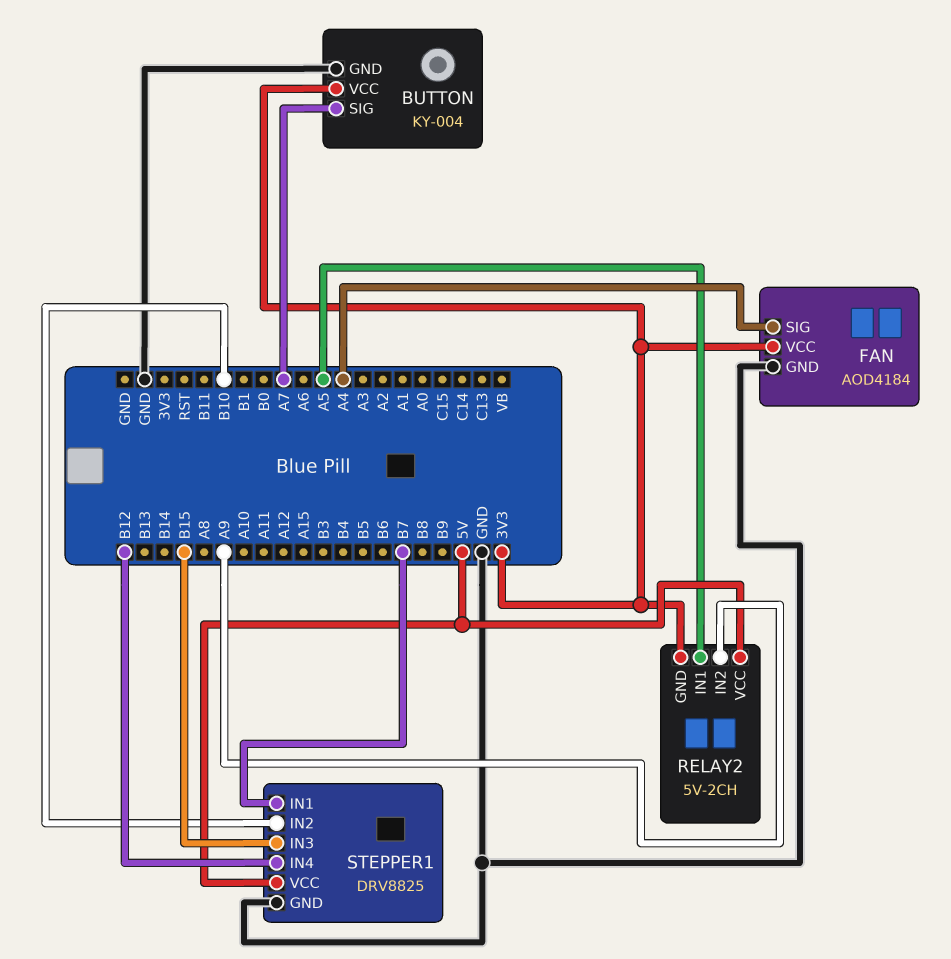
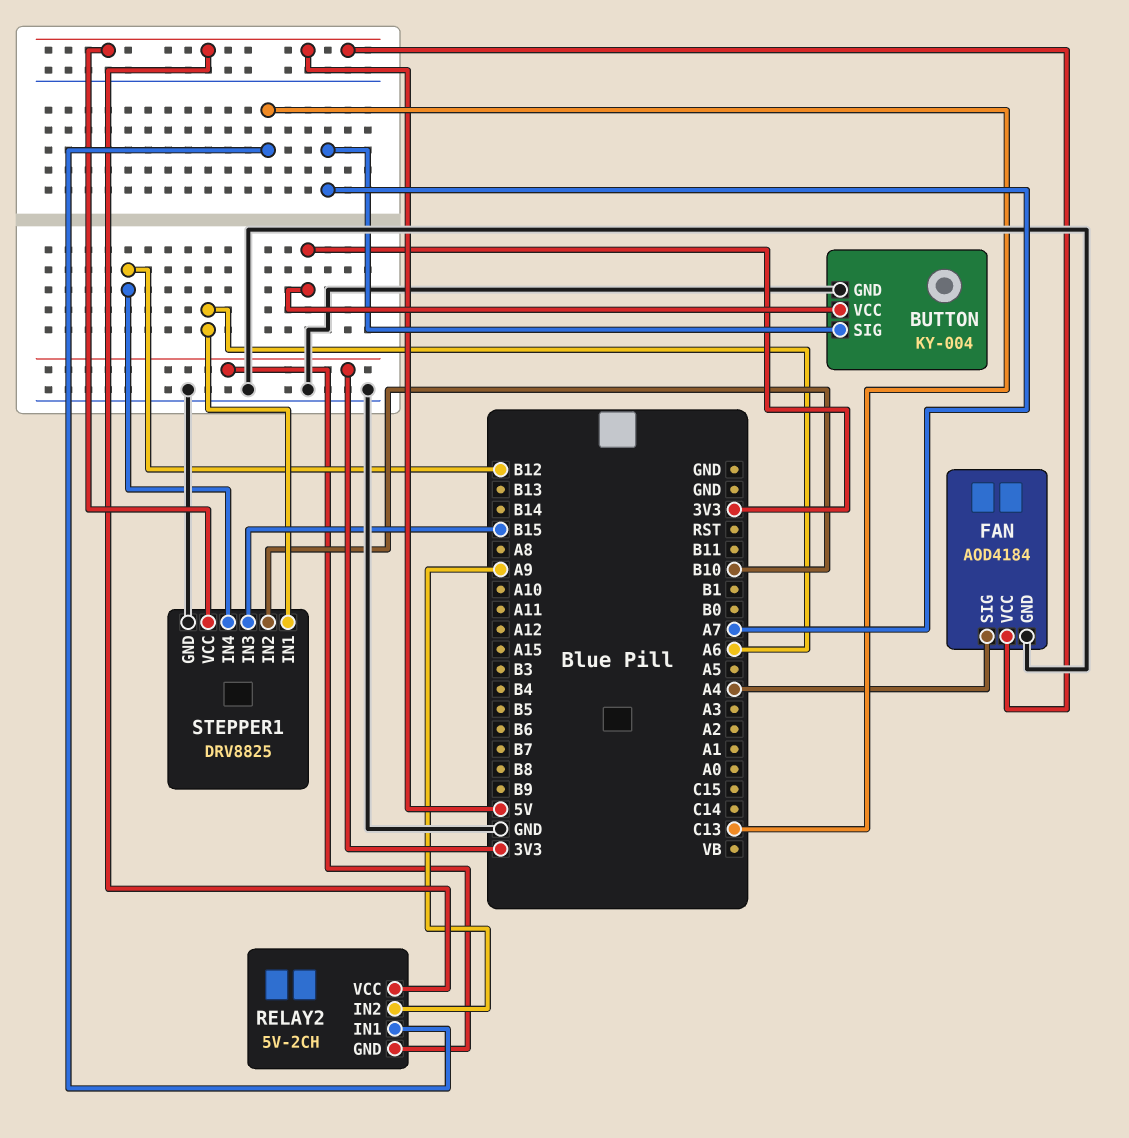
FAN pin VCC: 3V3 -> 5V
RELAY2 pin IN1: A5 -> C13
STEPPER1 pin IN1: B7 -> A6

